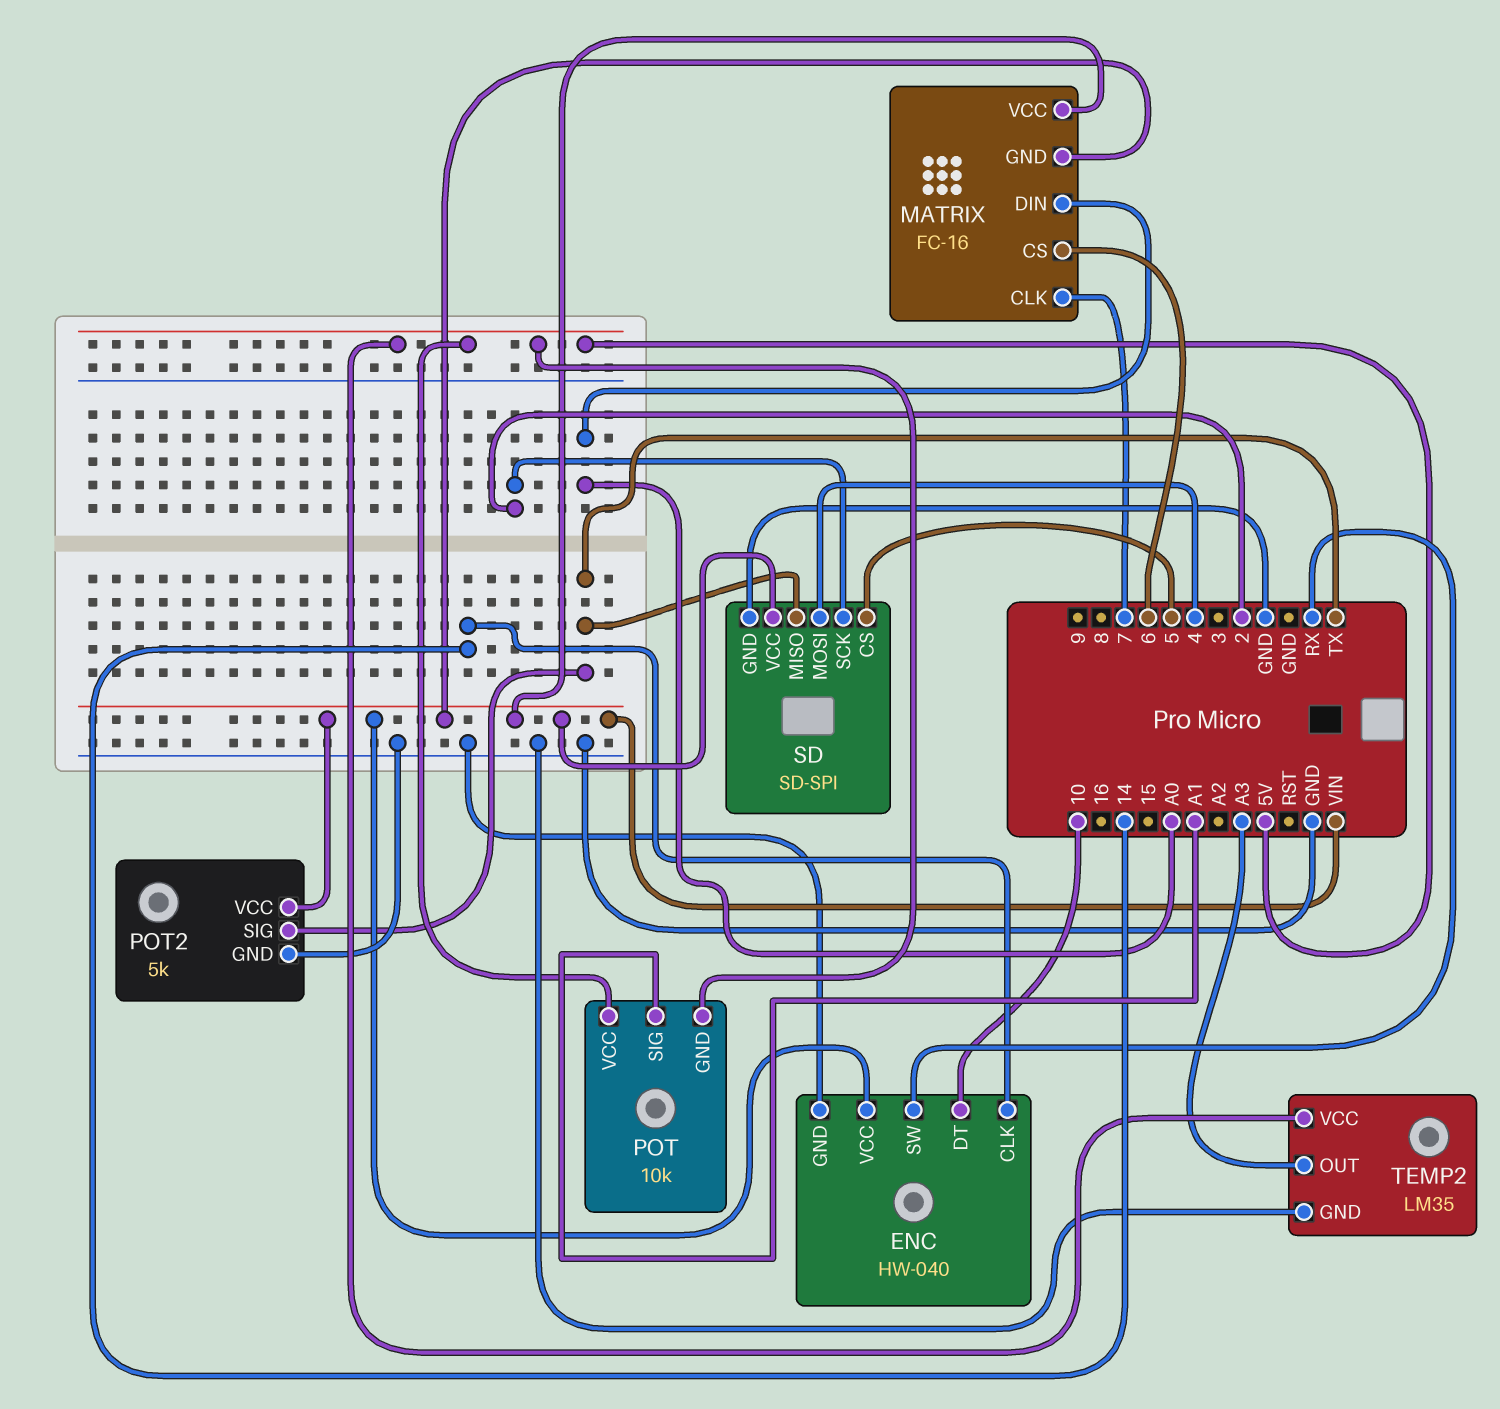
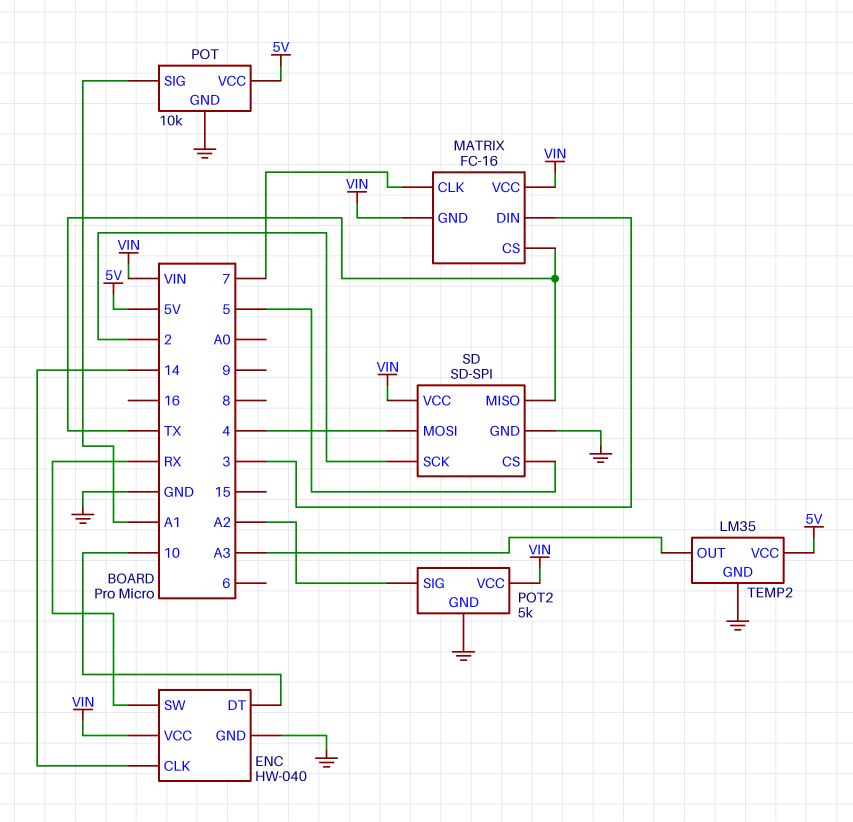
MATRIX pin CS: 6 -> TX
MATRIX pin DIN: A0 -> 3
POT pin GND: 5V -> GND
POT2 pin SIG: TX -> A2

